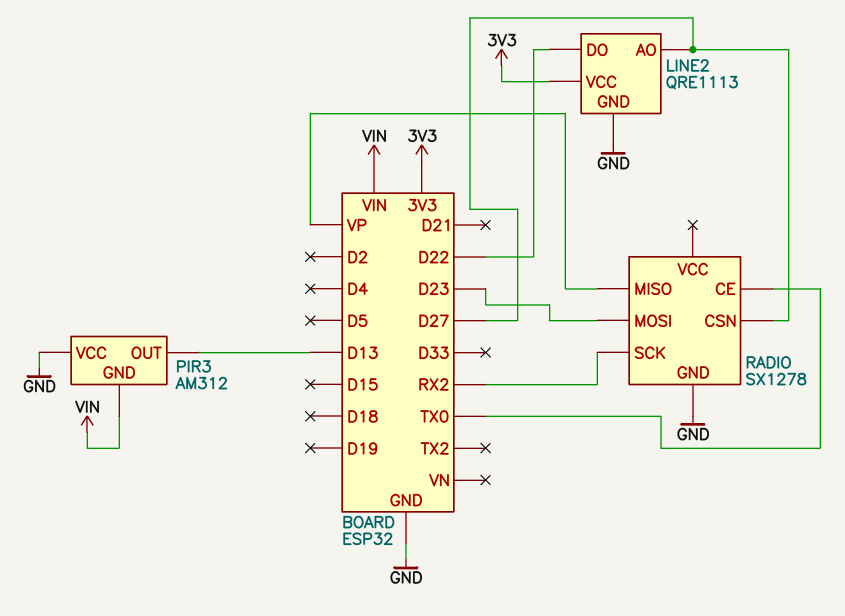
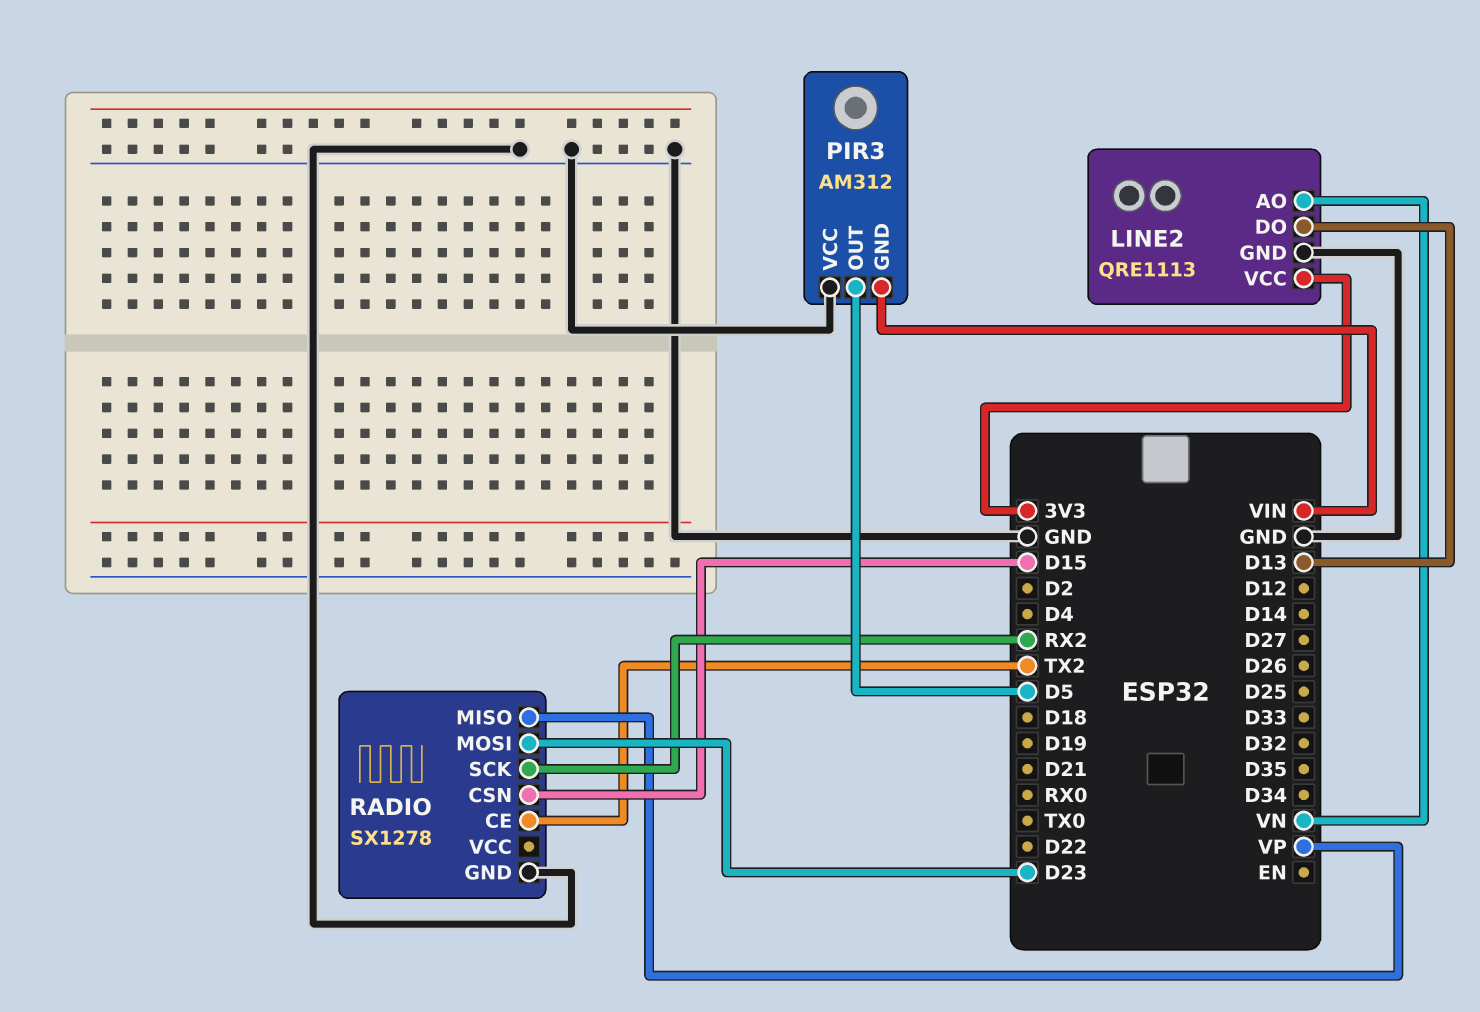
LINE2 pin AO: D27 -> VN
LINE2 pin DO: D22 -> D13
PIR3 pin OUT: D13 -> D5
RADIO pin CE: TX0 -> TX2
RADIO pin CSN: D27 -> D15

